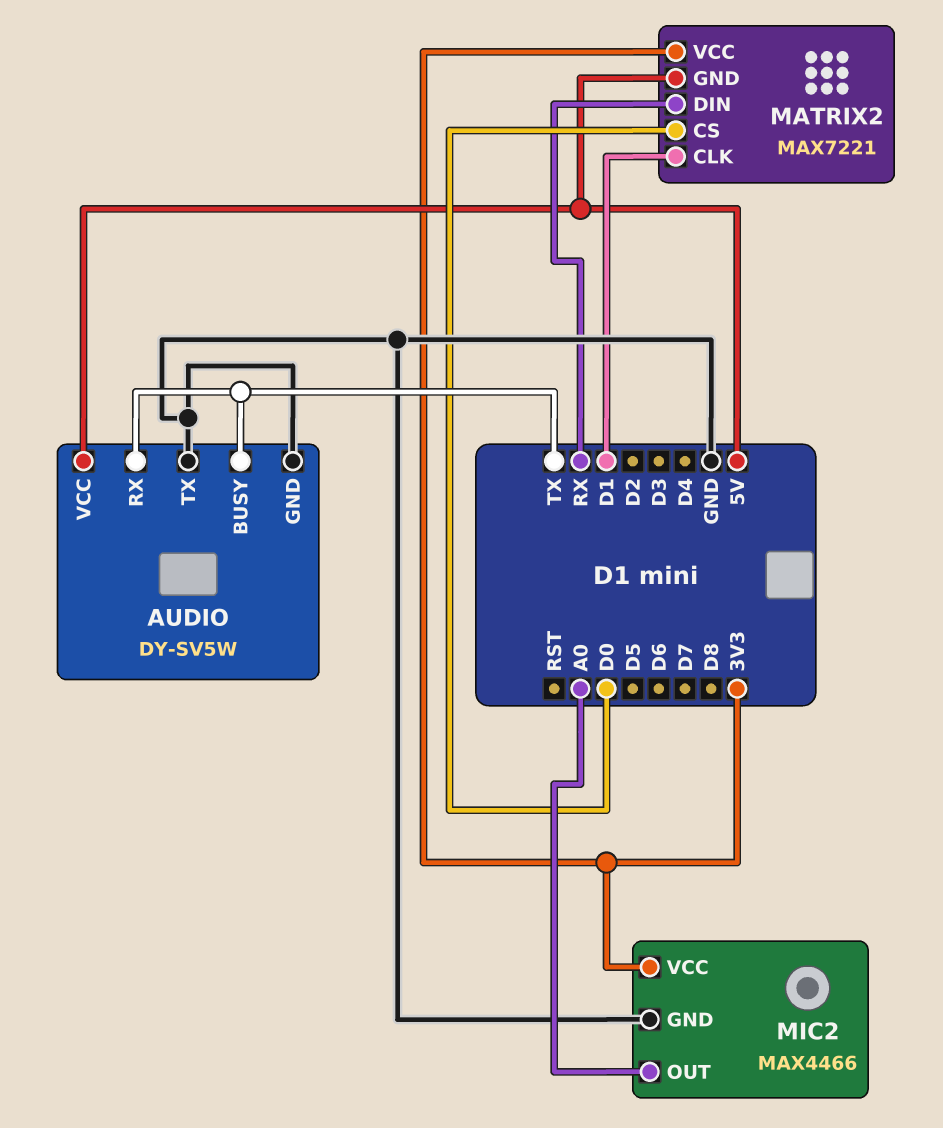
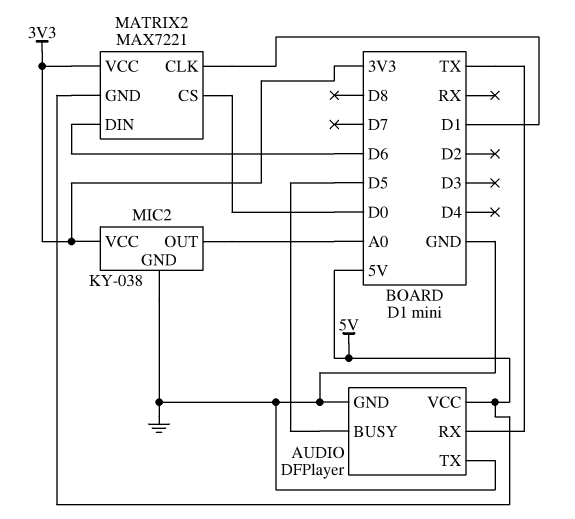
AUDIO: DY-SV5W -> DFPlayer
AUDIO pin BUSY: TX -> D5
MATRIX2 pin DIN: RX -> D6
MIC2: MAX4466 -> KY-038

